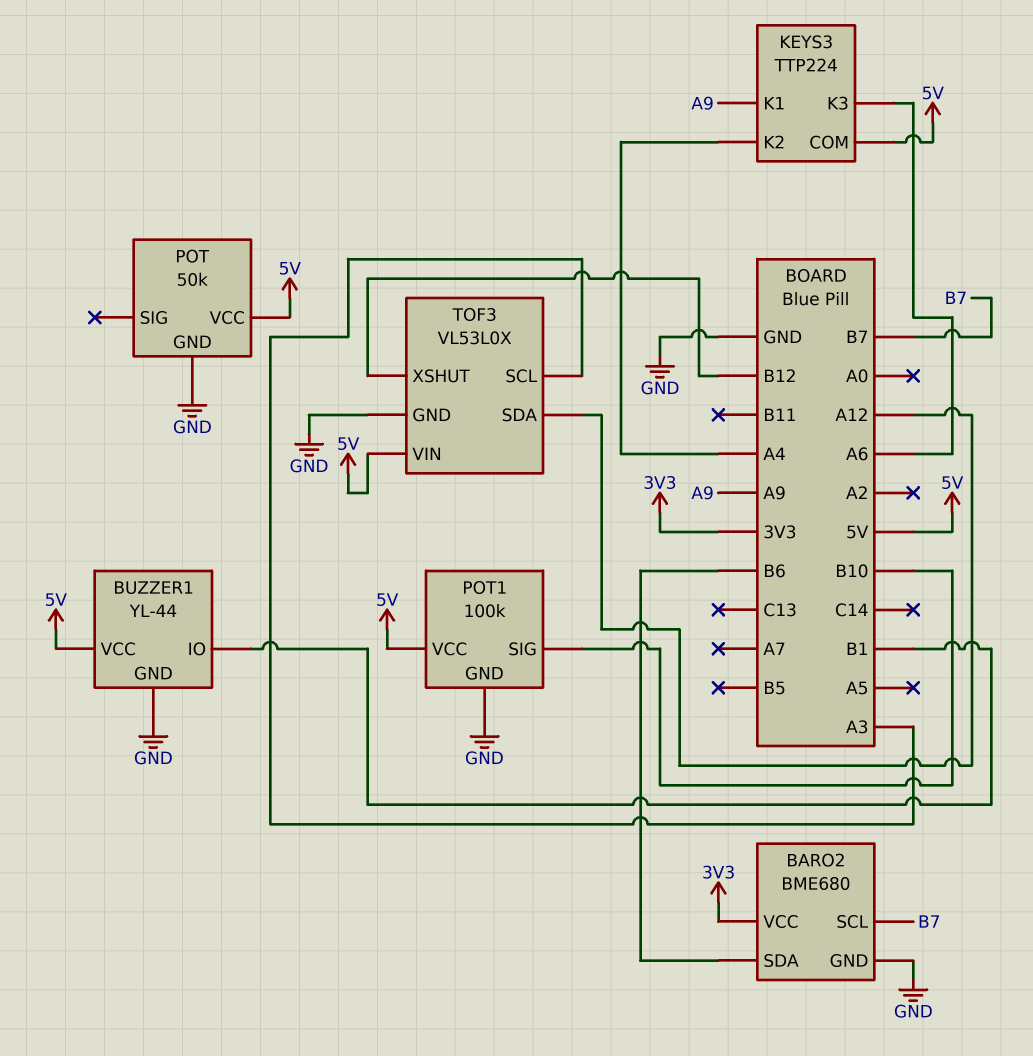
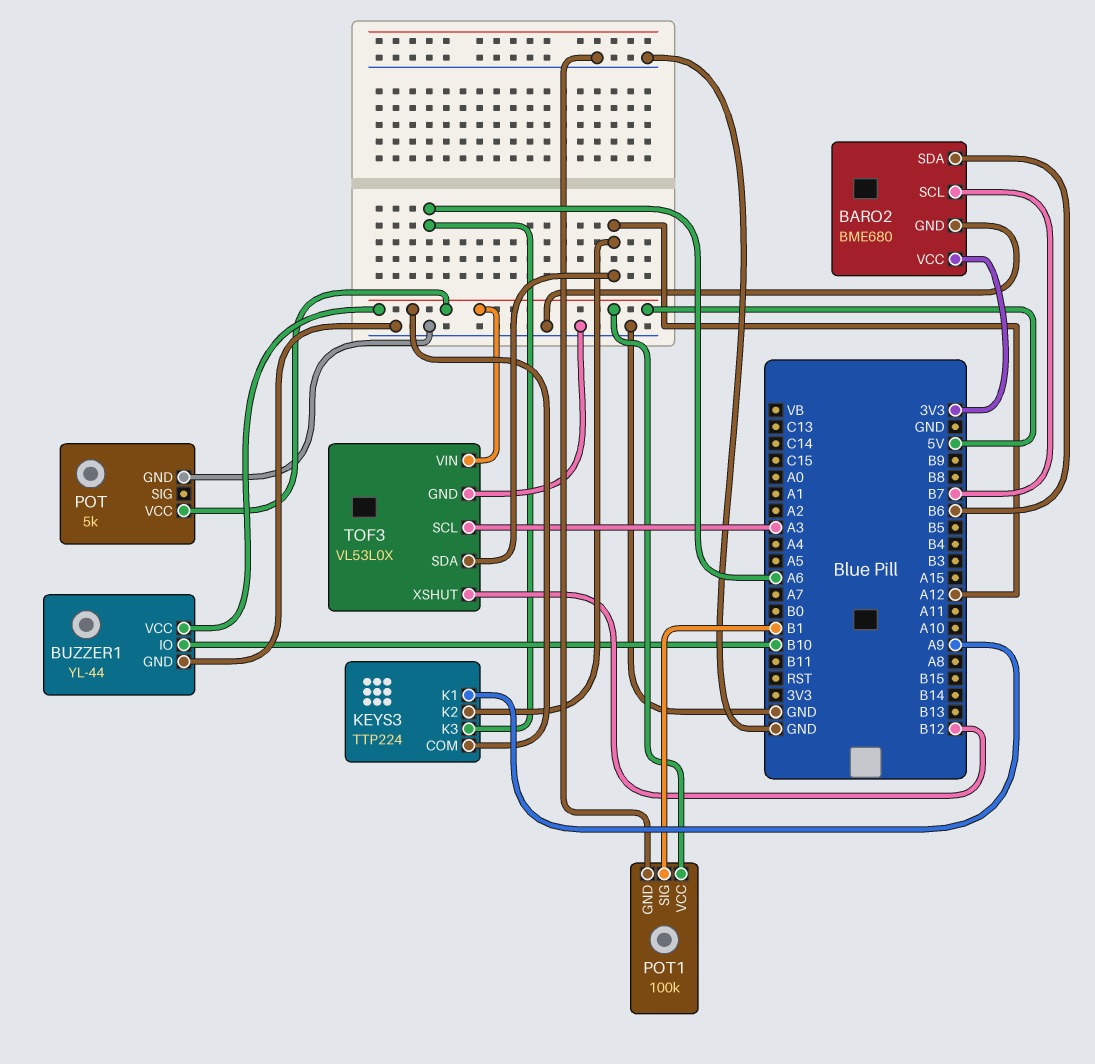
BUZZER1 pin IO: B1 -> B10
KEYS3 pin K2: A4 -> A12
POT: 50k -> 5k
POT1 pin SIG: B10 -> B1

